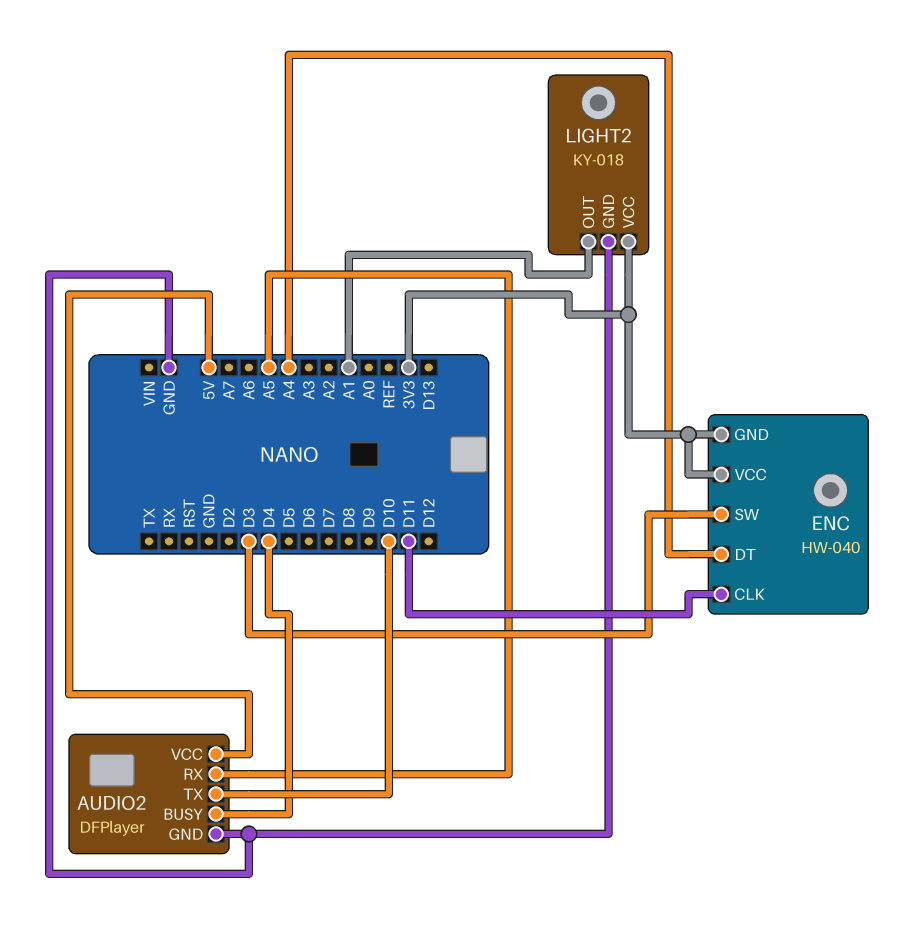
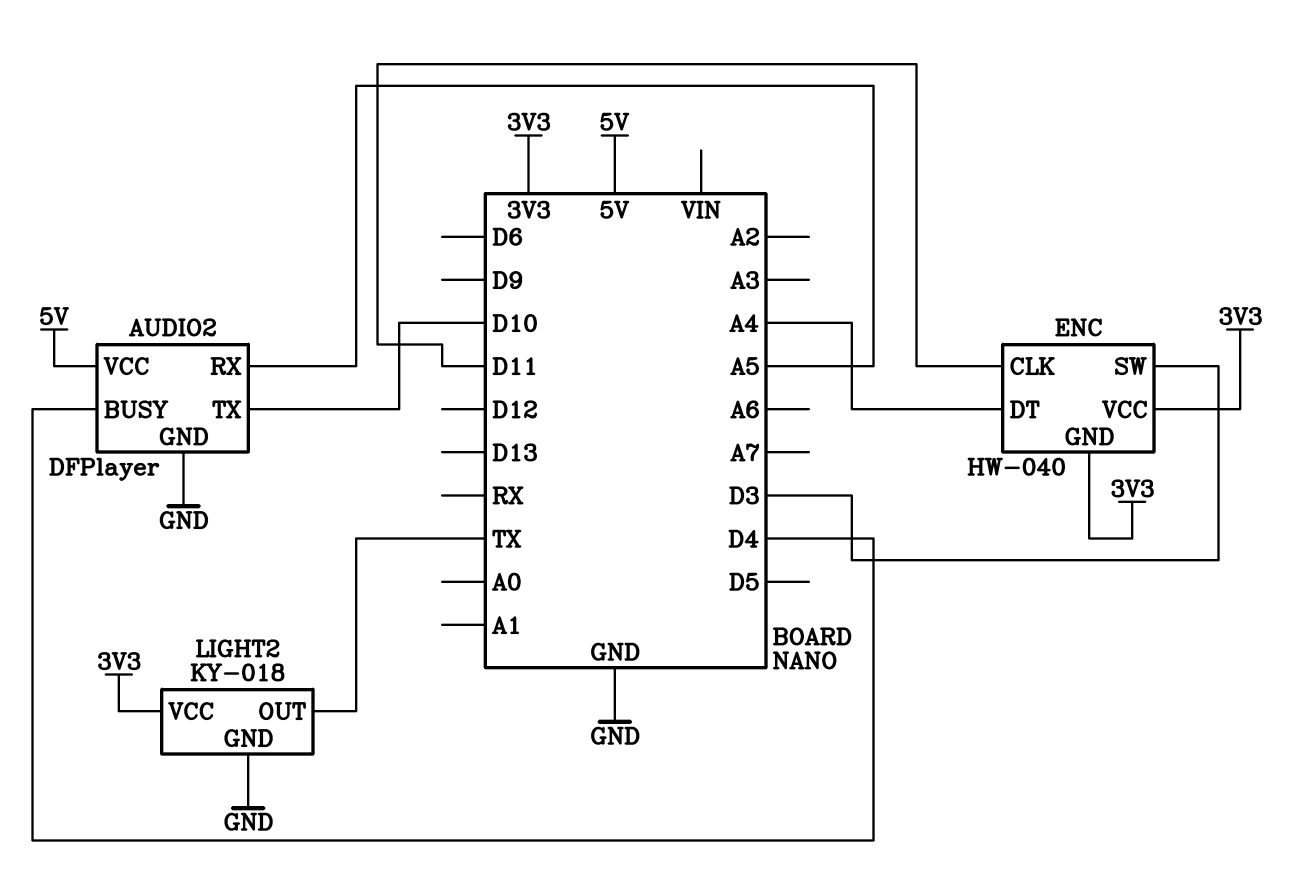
LIGHT2 pin OUT: A1 -> TX

